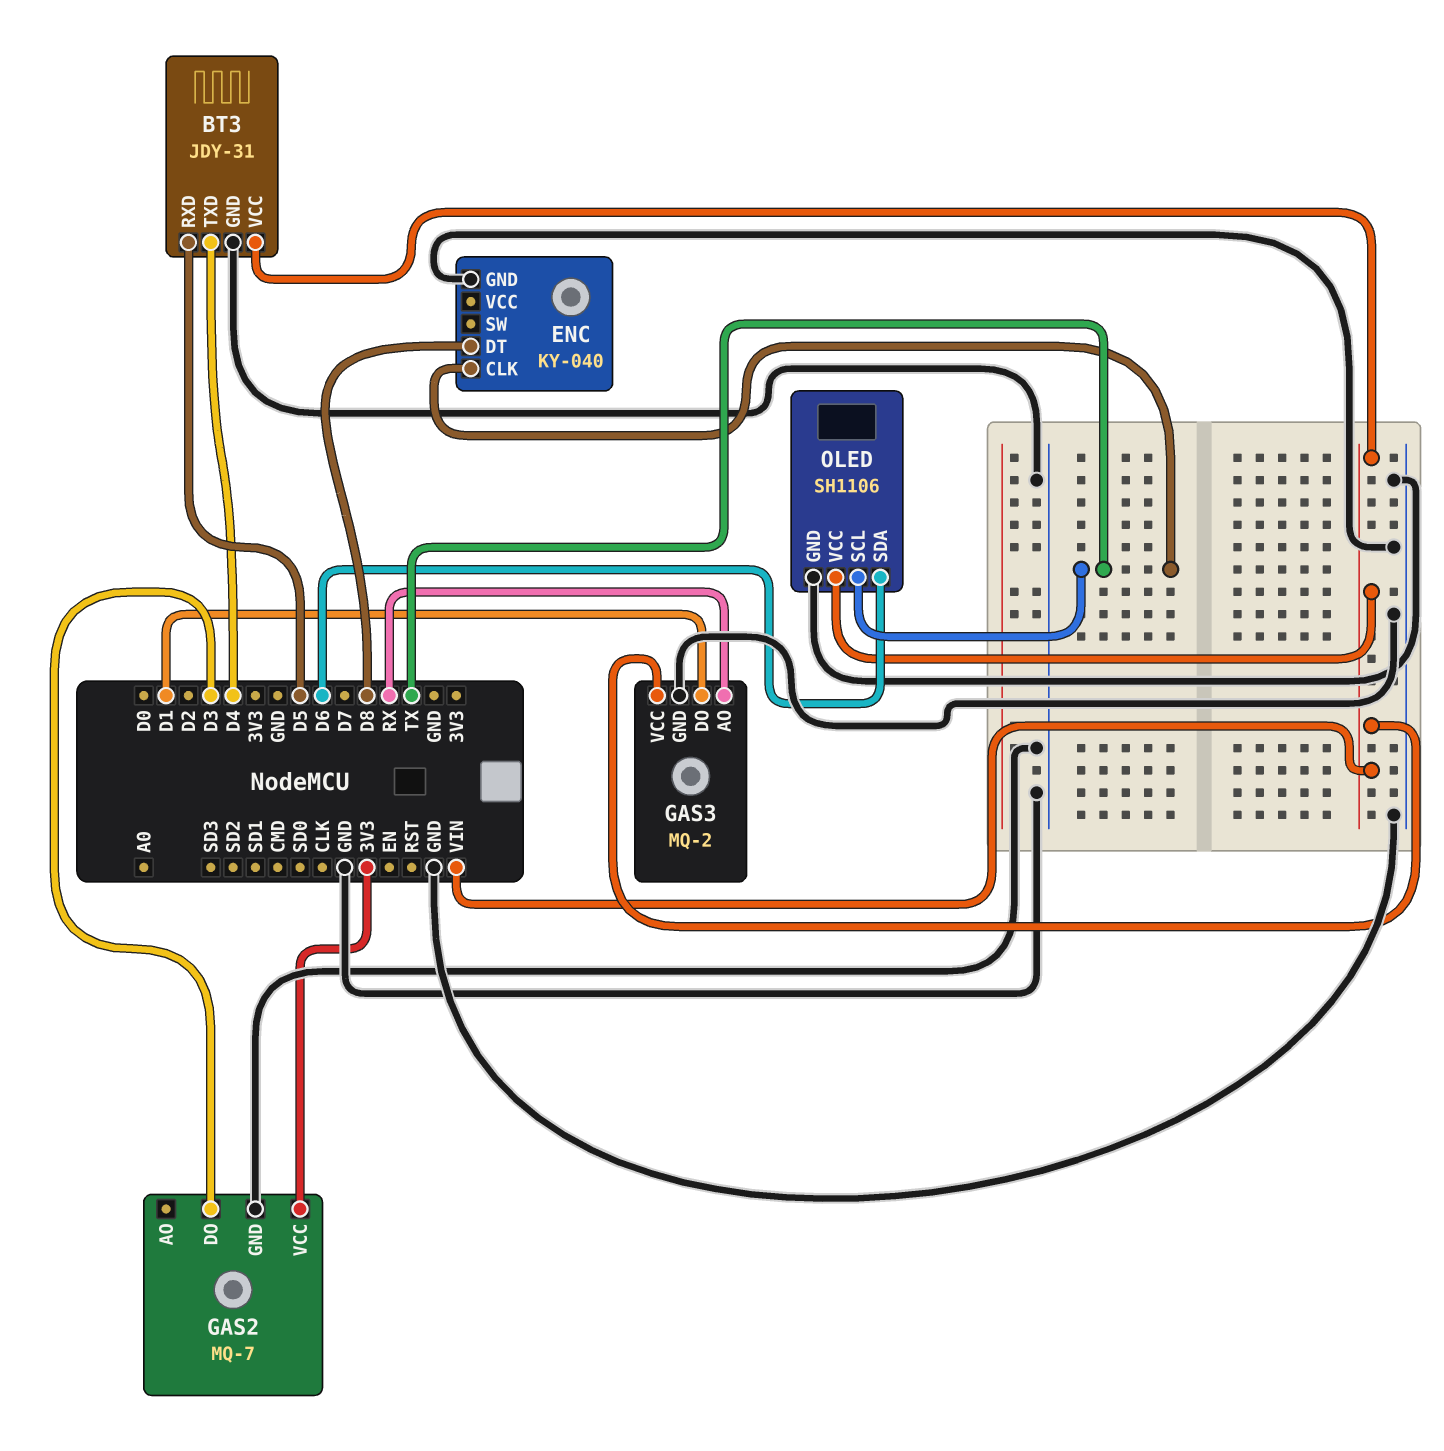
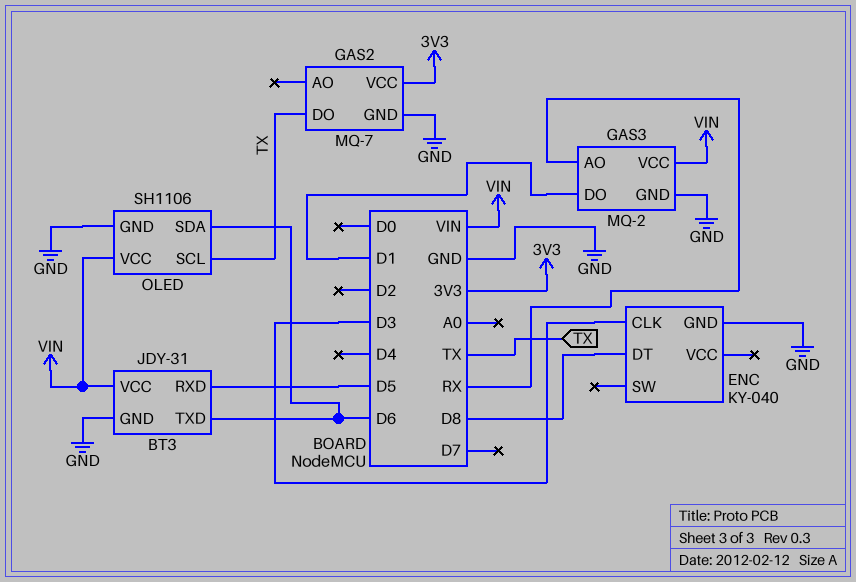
BT3 pin TXD: D4 -> D6
ENC pin CLK: TX -> D3
GAS2 pin DO: D3 -> TX

